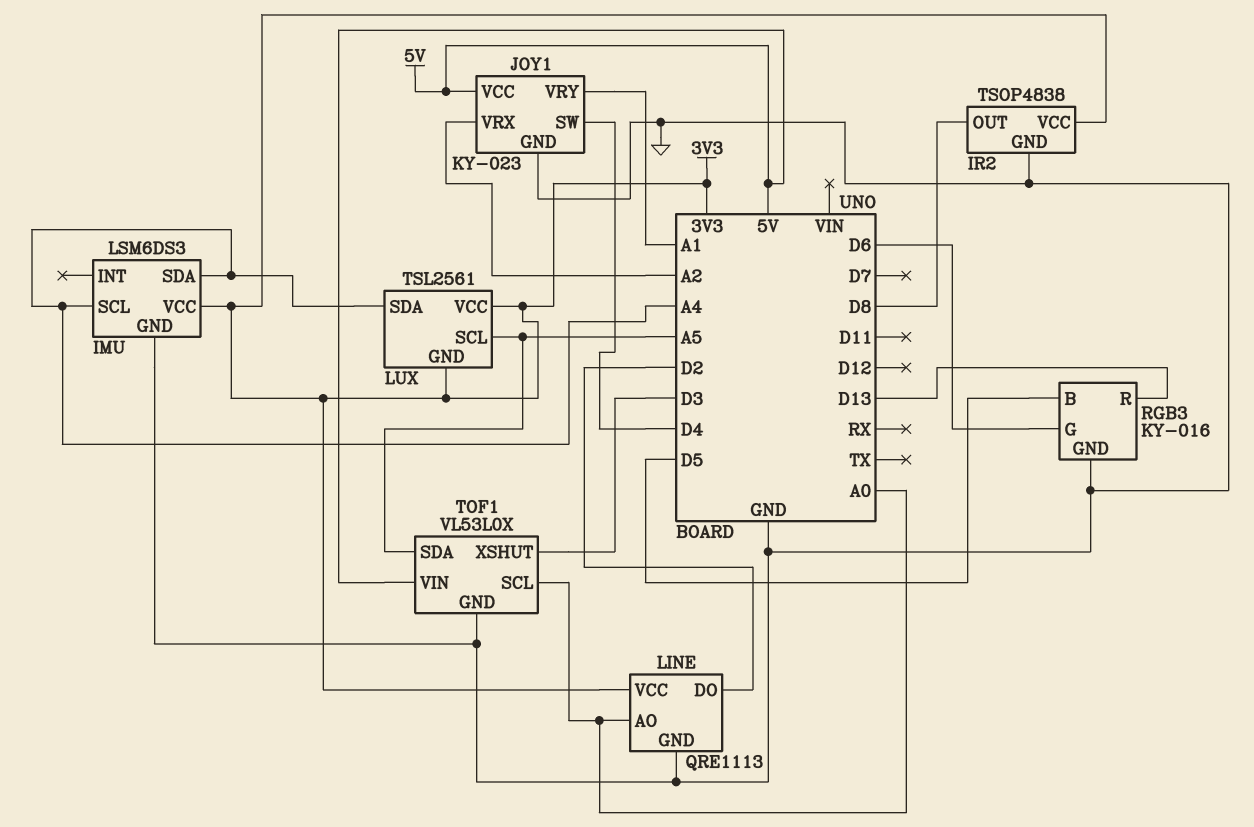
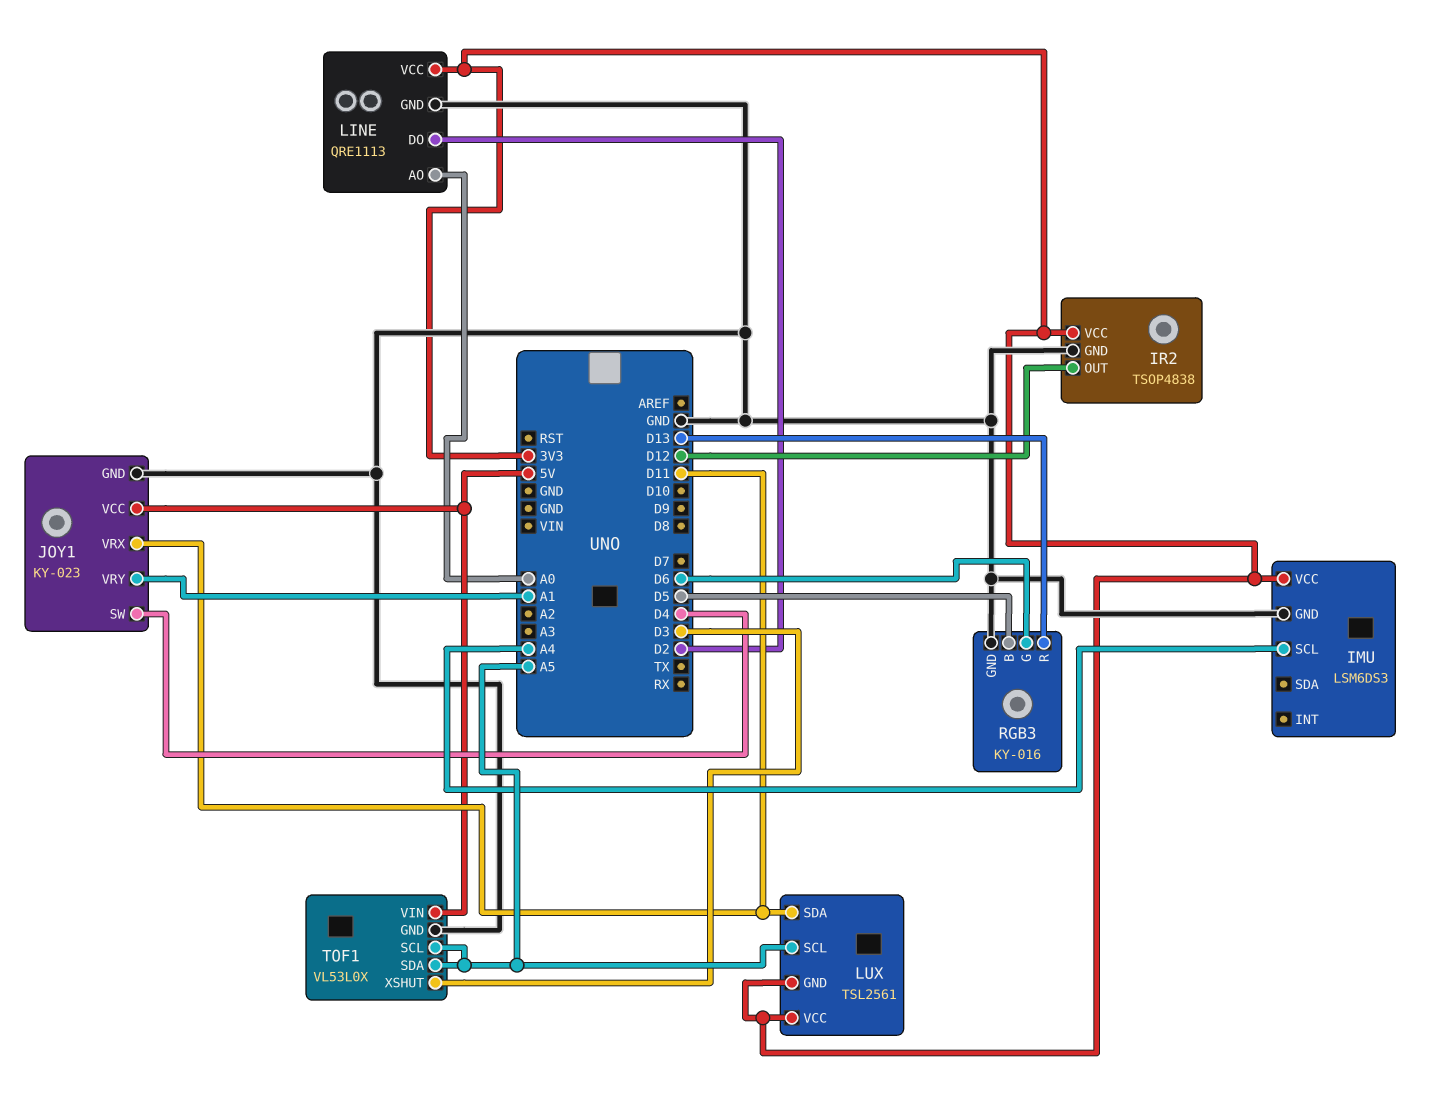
IMU pin SDA: A4 -> none
IR2 pin OUT: D8 -> D12
JOY1 pin VRX: A2 -> D11
LUX pin SDA: A4 -> D11
TOF1 pin SCL: A0 -> A5

